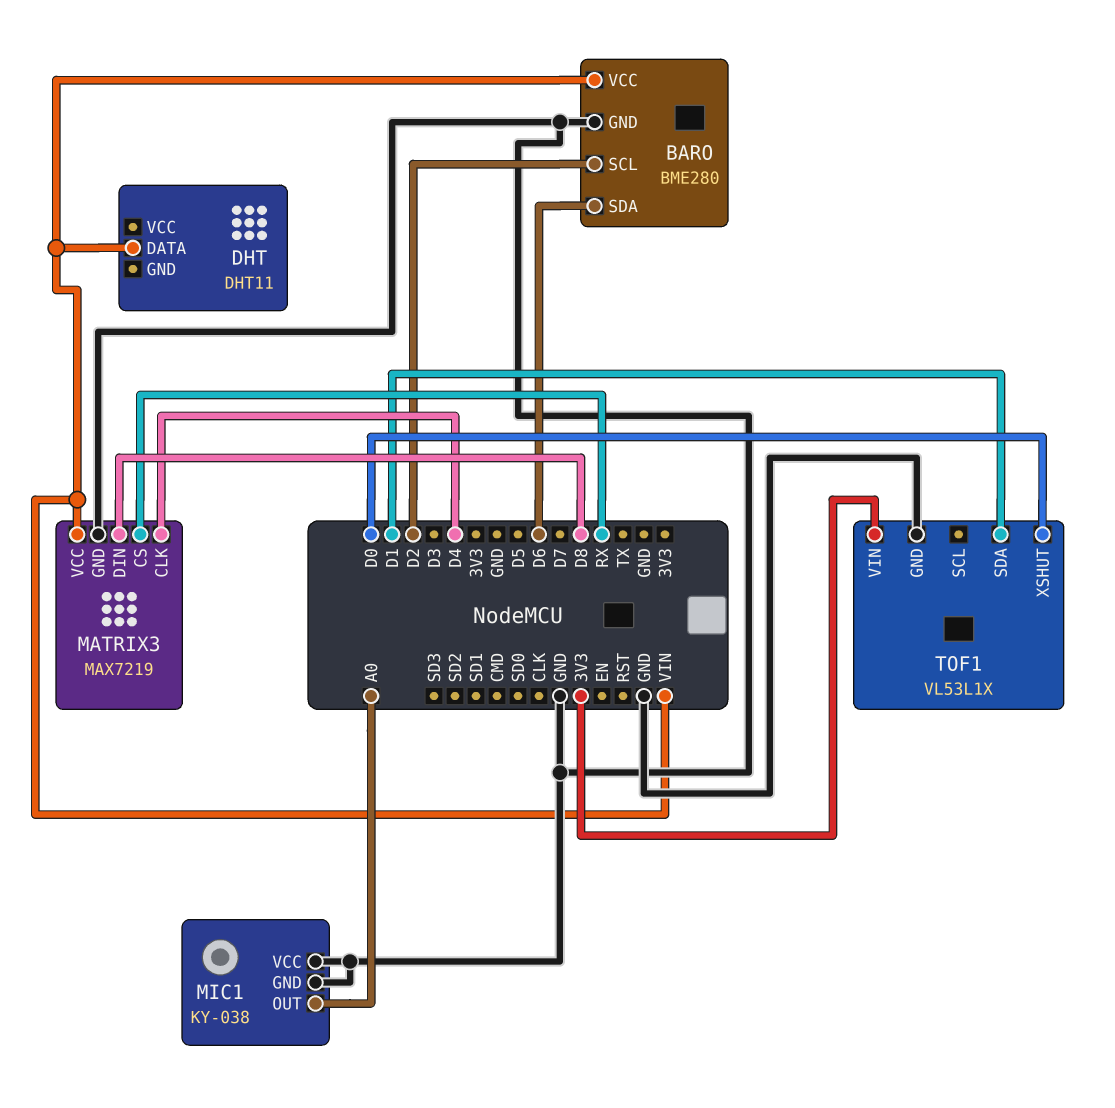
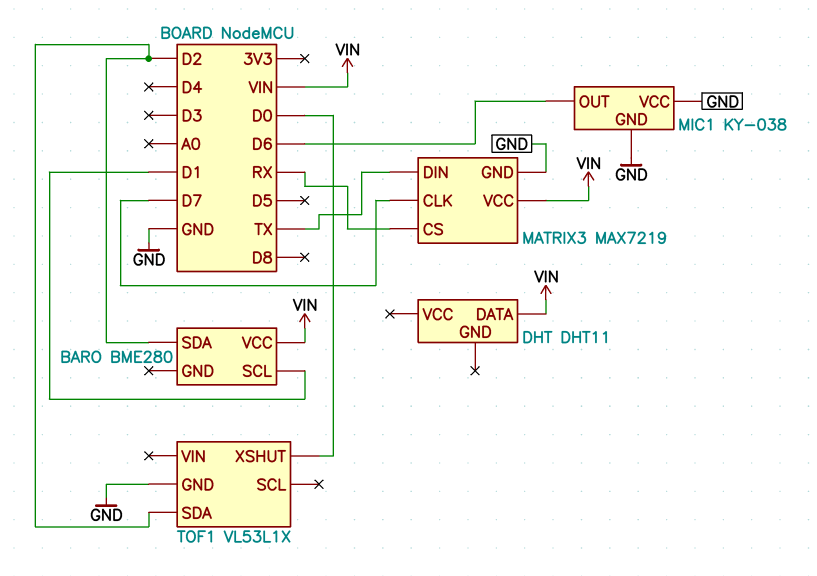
BARO pin GND: GND -> none
BARO pin SCL: D2 -> D1
BARO pin SDA: D6 -> D2
MATRIX3 pin CLK: D4 -> D7
MATRIX3 pin DIN: D8 -> TX
MIC1 pin OUT: A0 -> D6
TOF1 pin SDA: D1 -> D2
TOF1 pin VIN: 3V3 -> none

